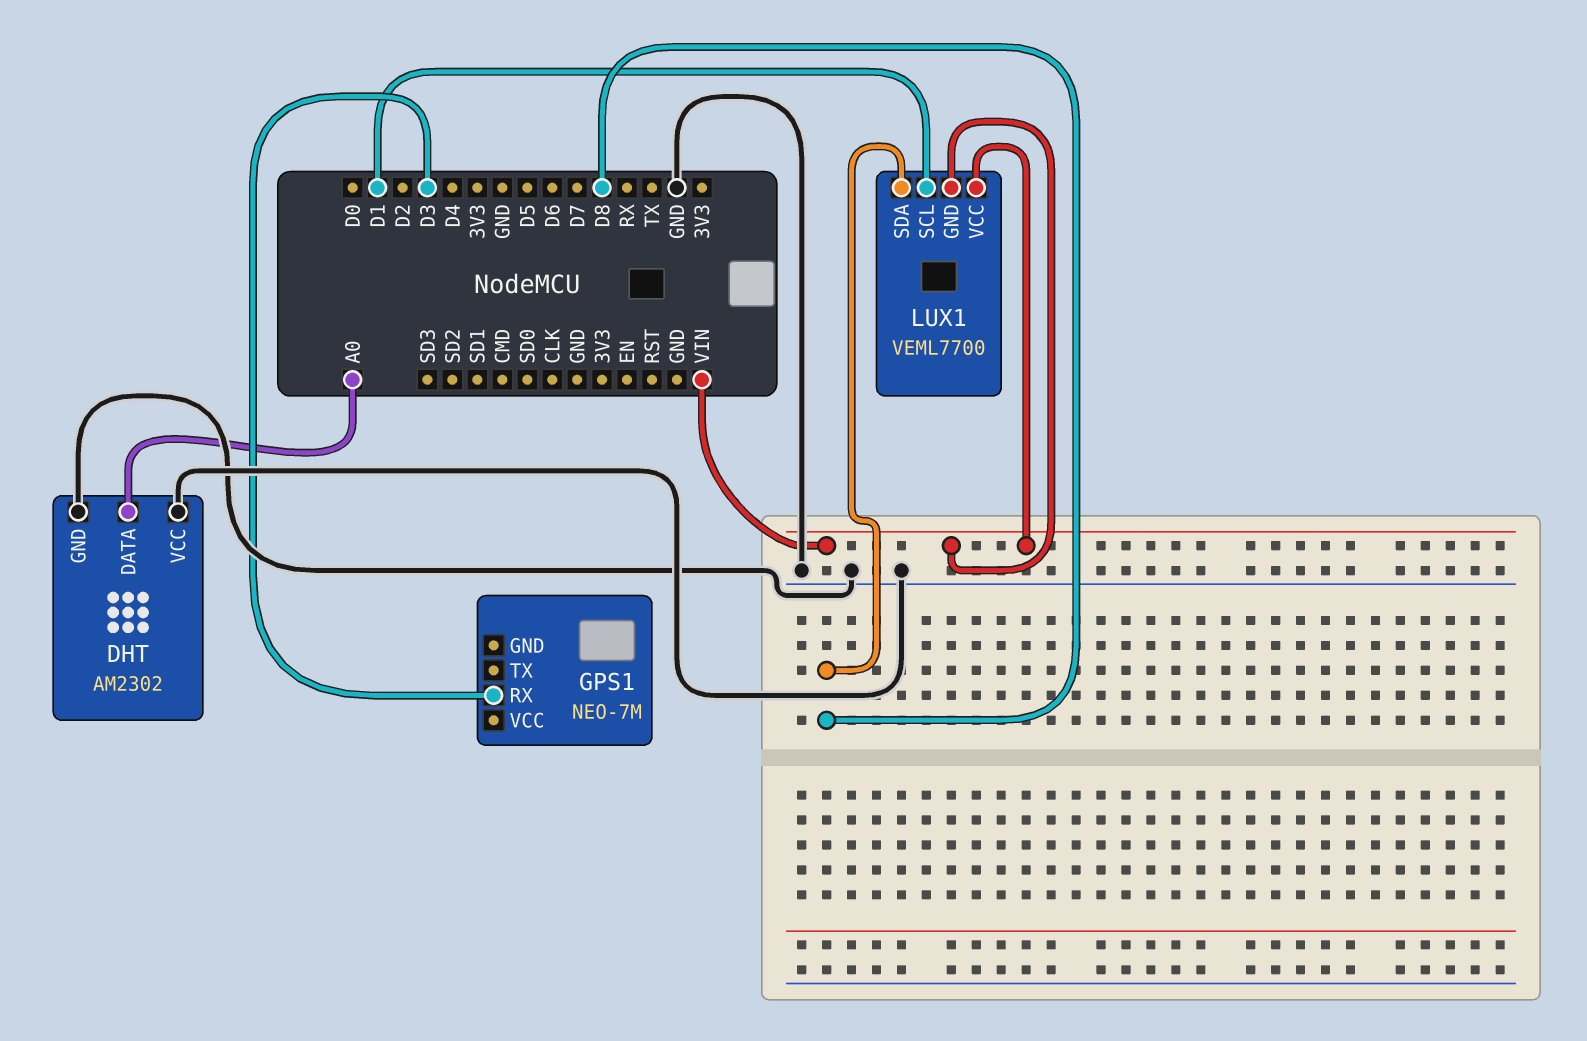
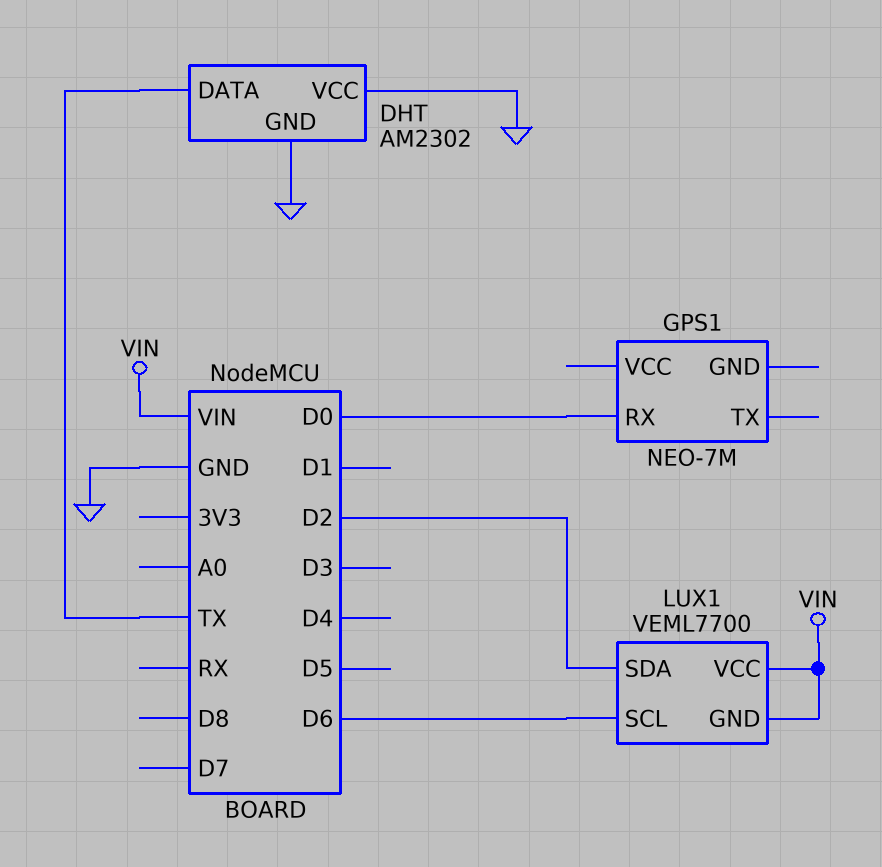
DHT pin DATA: A0 -> TX
GPS1 pin RX: D3 -> D0
LUX1 pin SCL: D1 -> D6
LUX1 pin SDA: D8 -> D2

